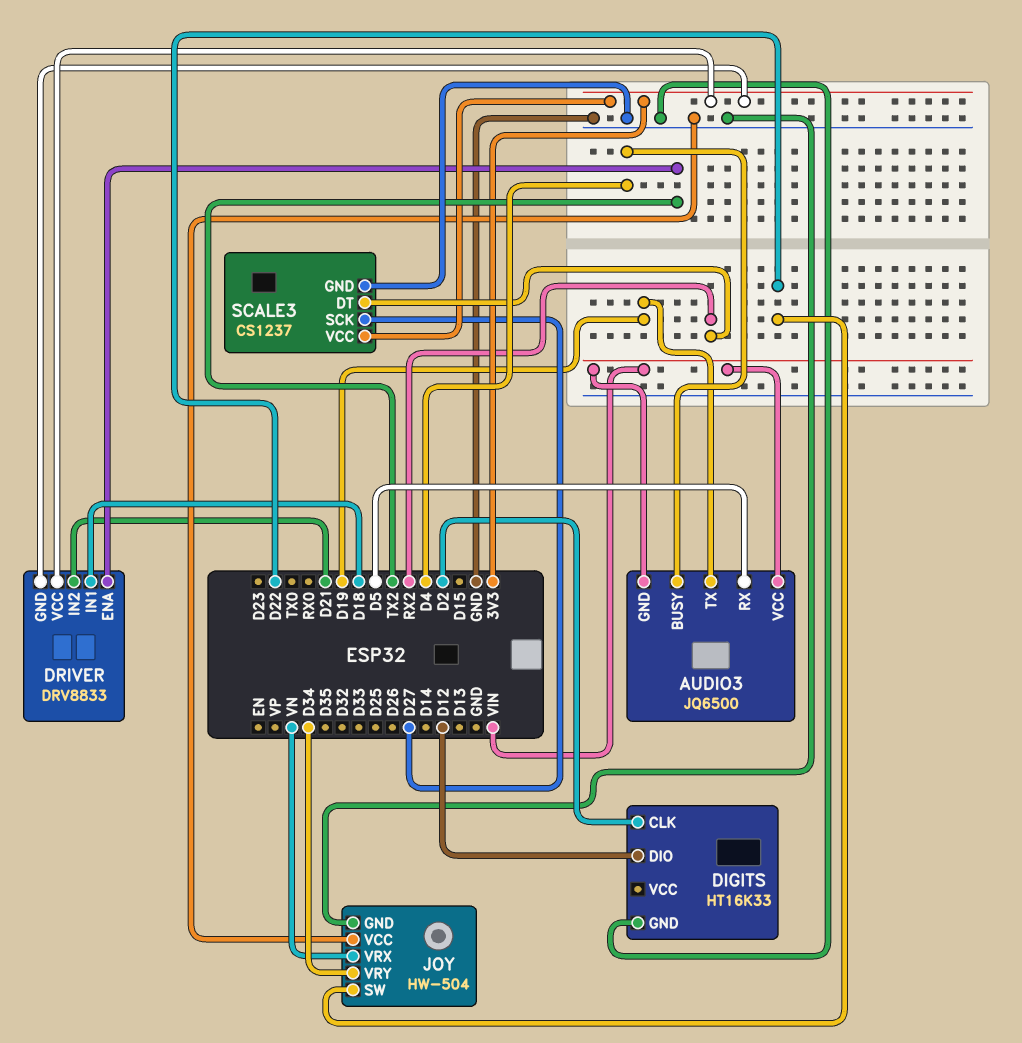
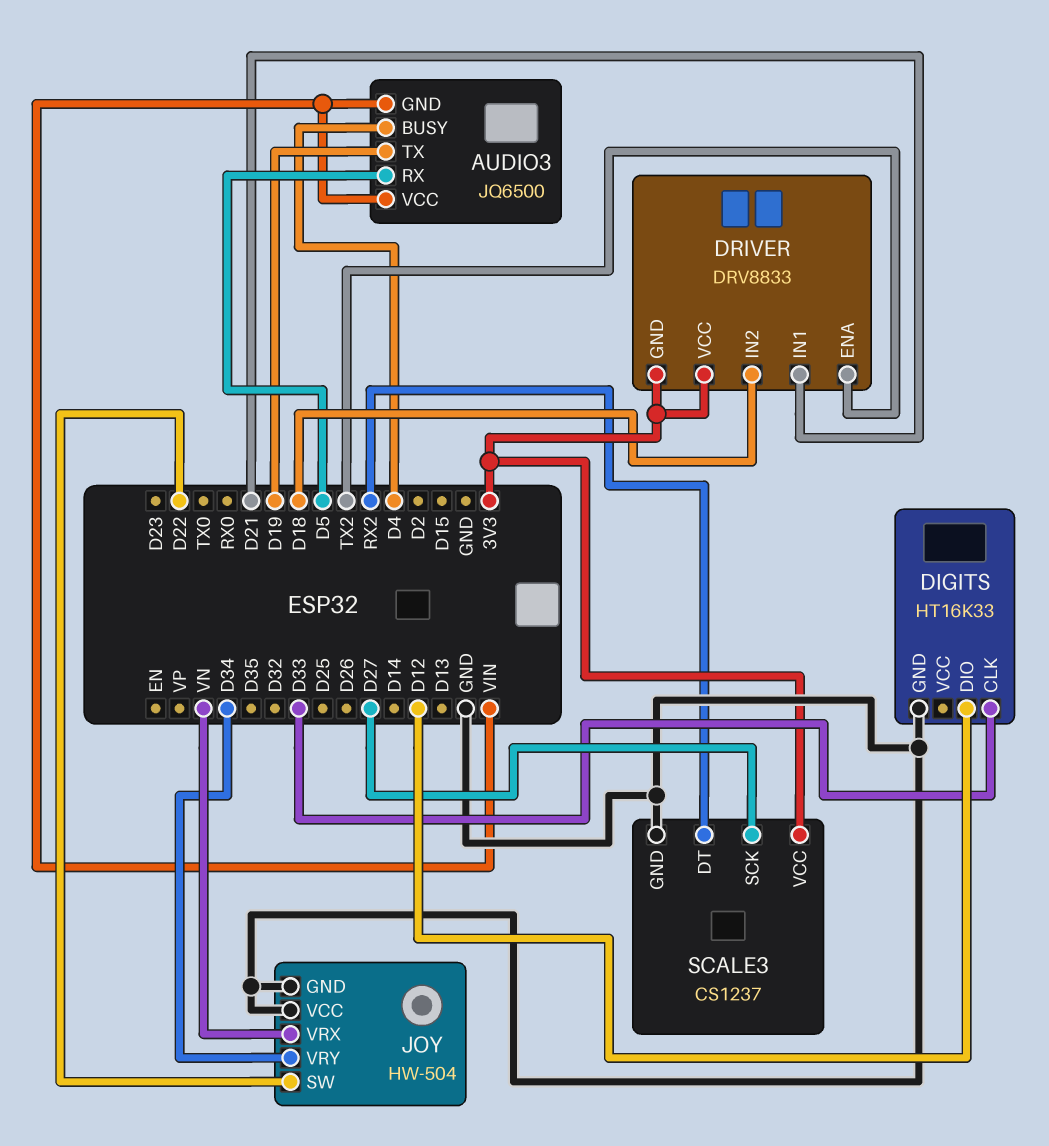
DIGITS pin CLK: D2 -> D33
DRIVER pin IN1: D18 -> D21
DRIVER pin IN2: D21 -> D18

